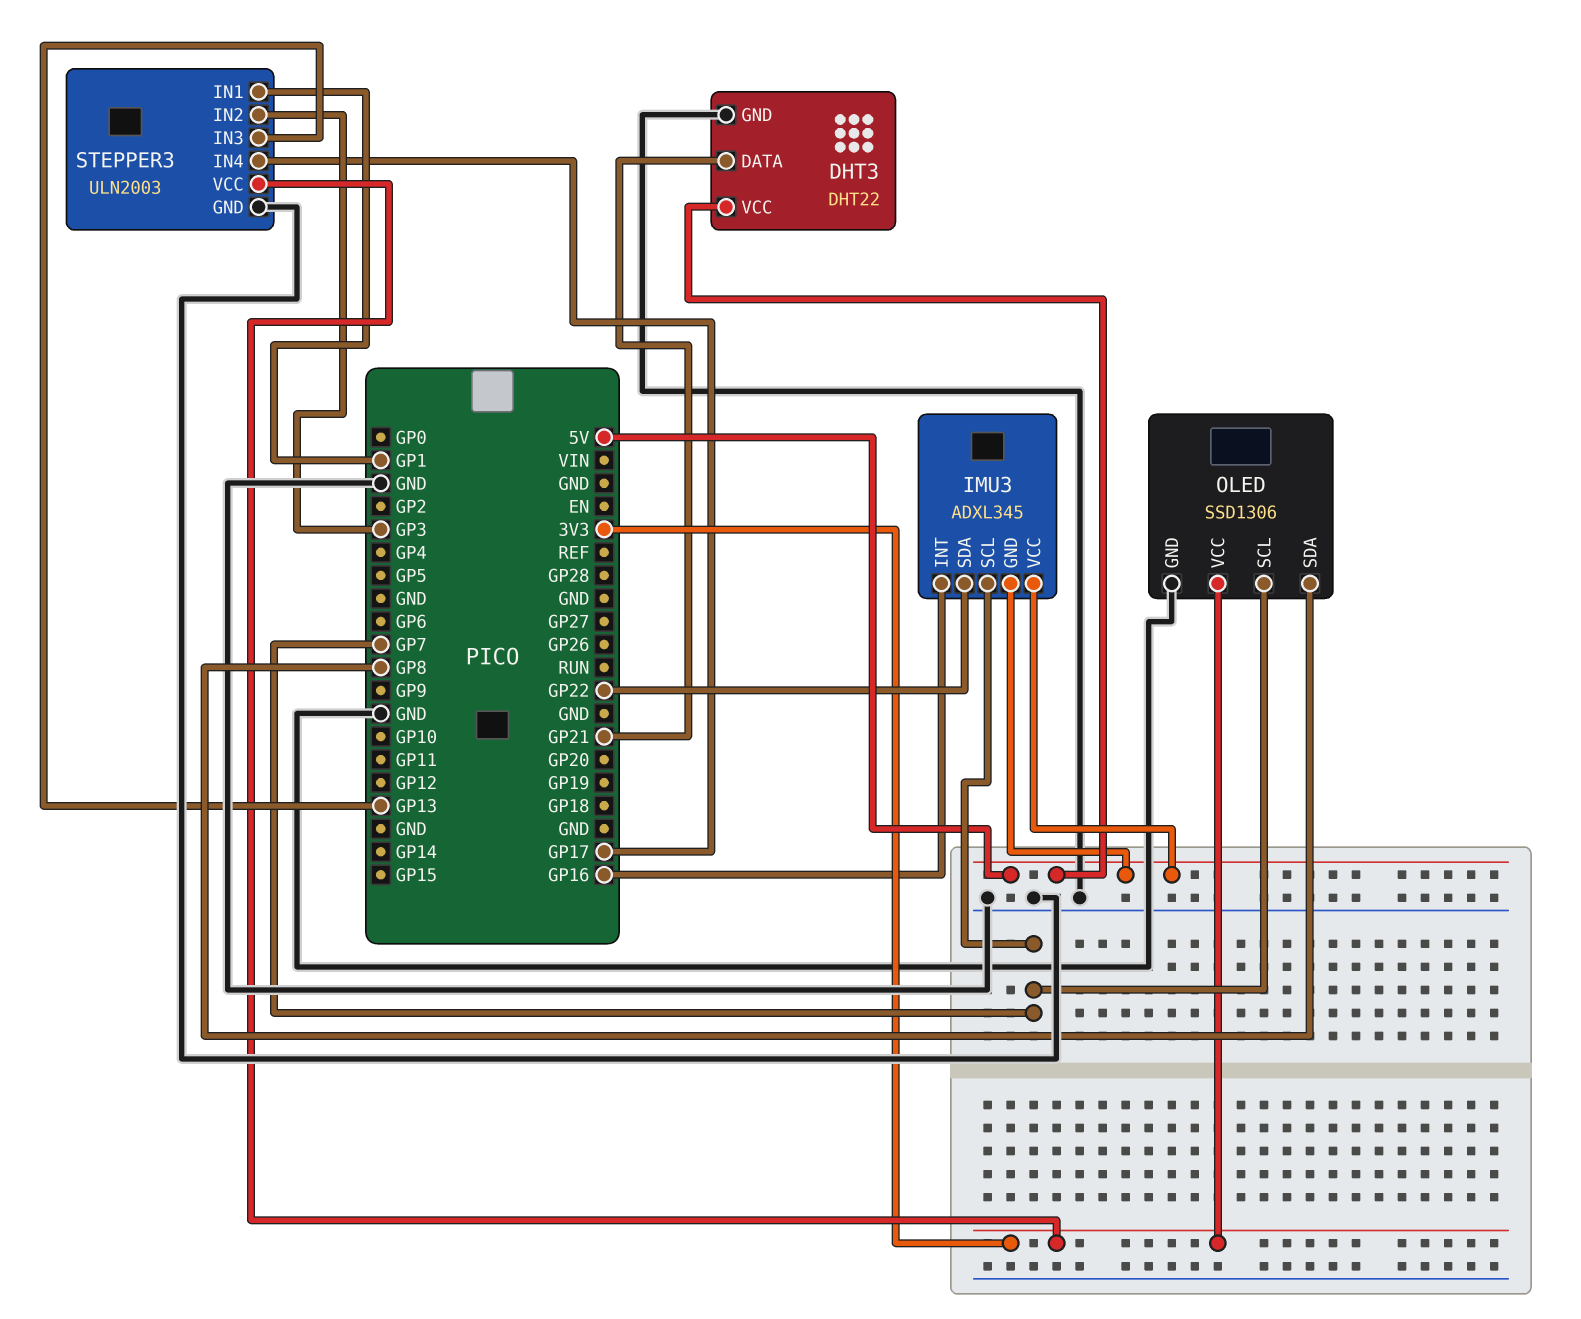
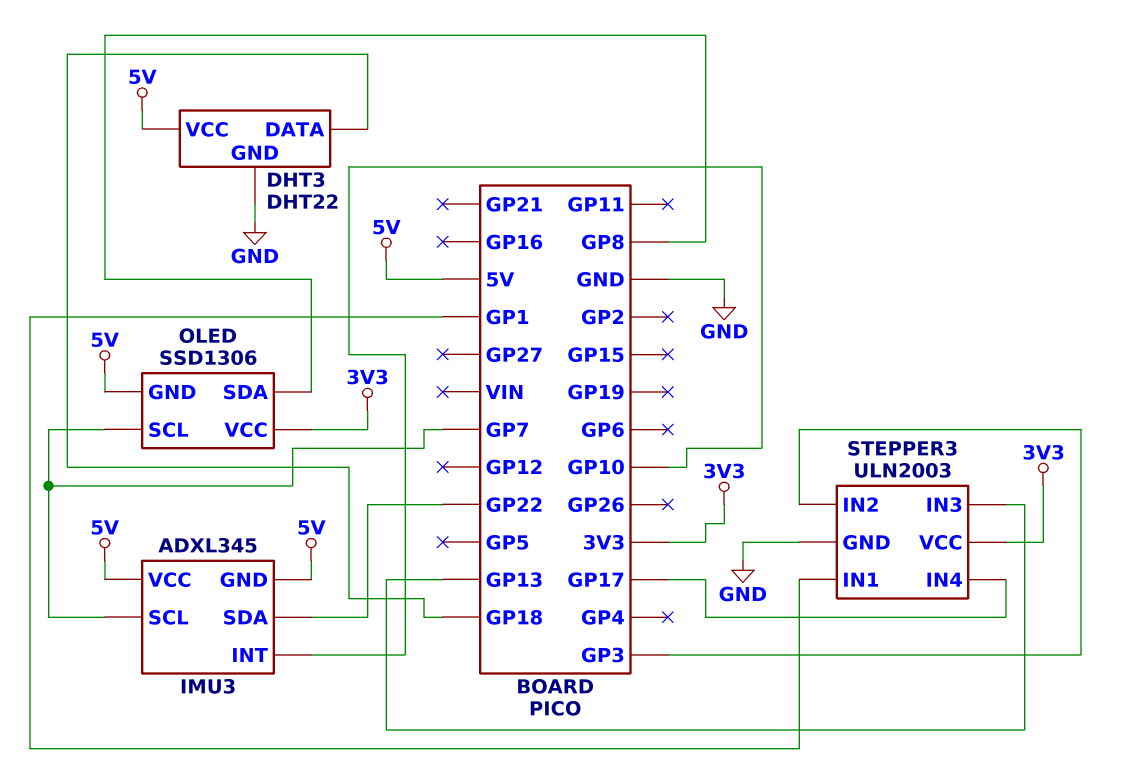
DHT3 pin DATA: GP21 -> GP18
IMU3 pin INT: GP16 -> GP10
OLED pin GND: GND -> 5V

